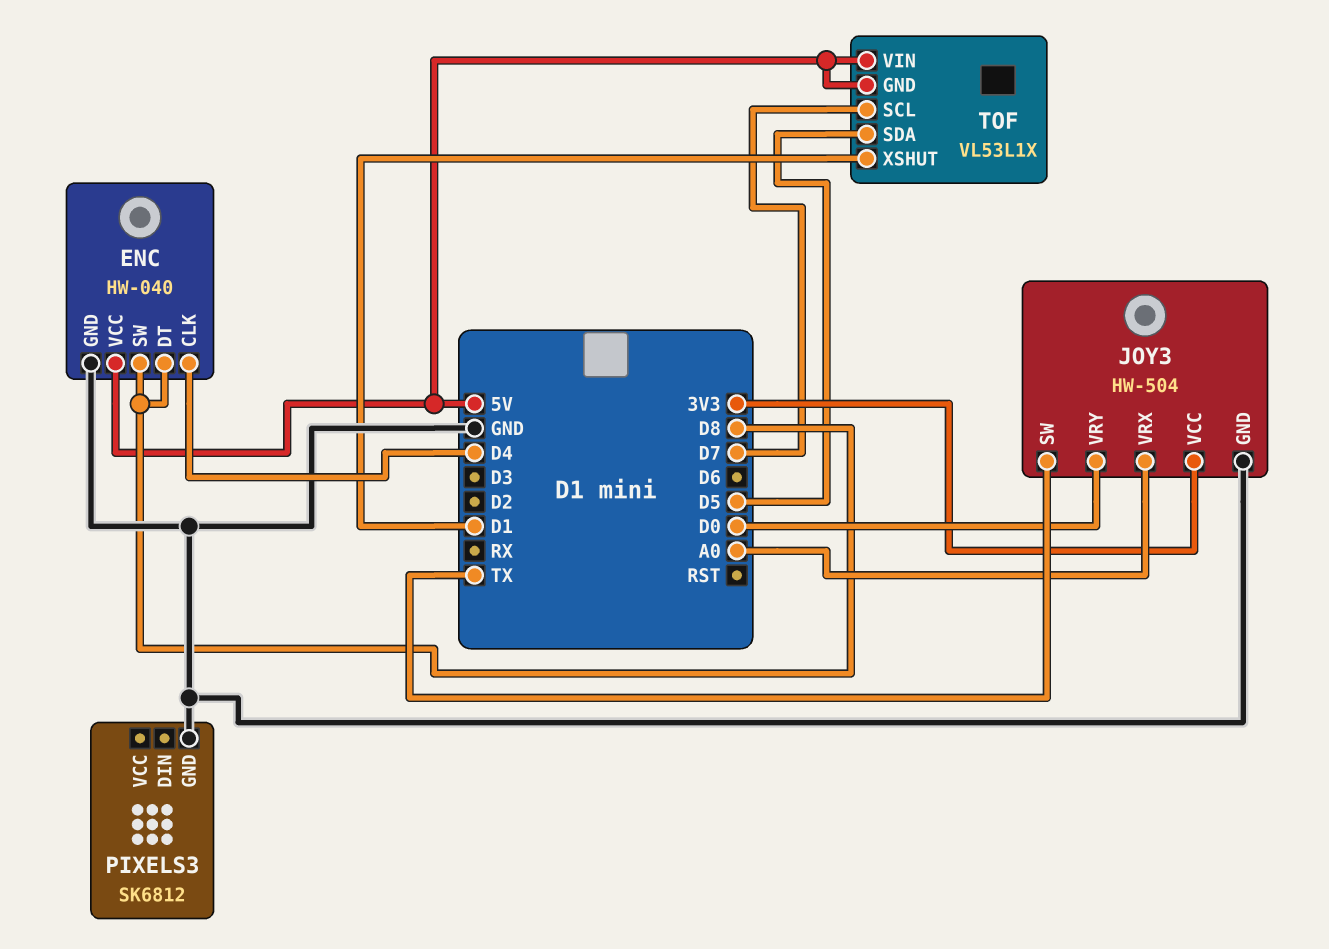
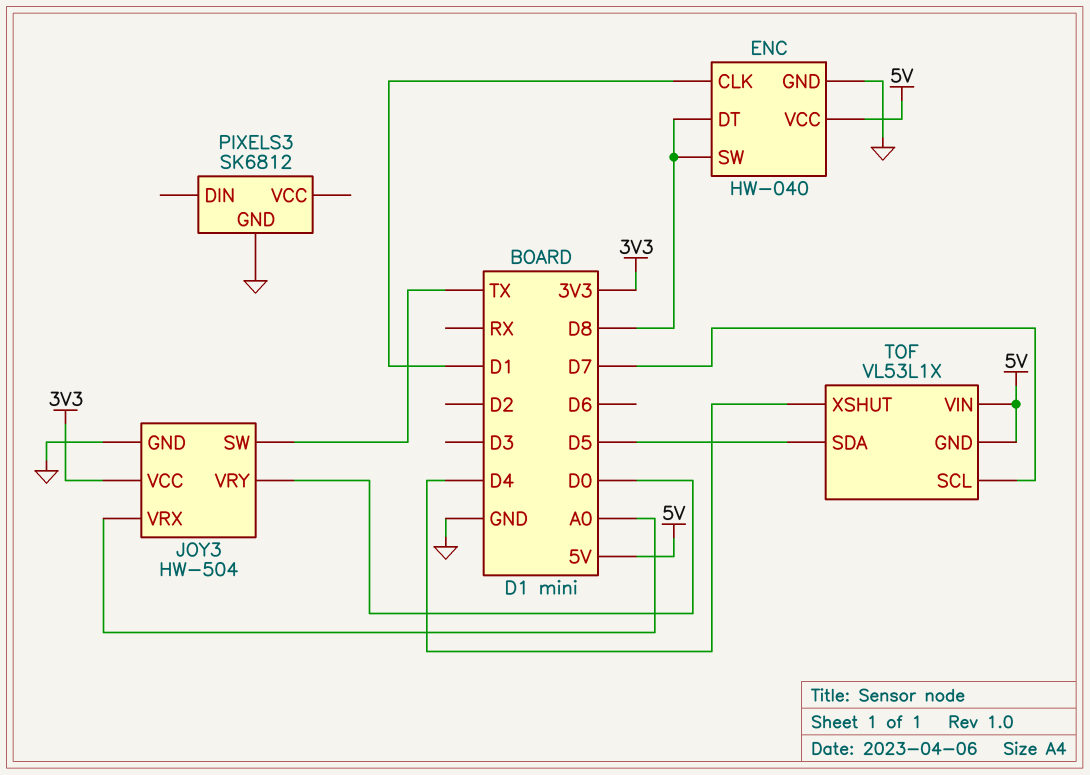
ENC pin CLK: D4 -> D1
TOF pin XSHUT: D1 -> D4

